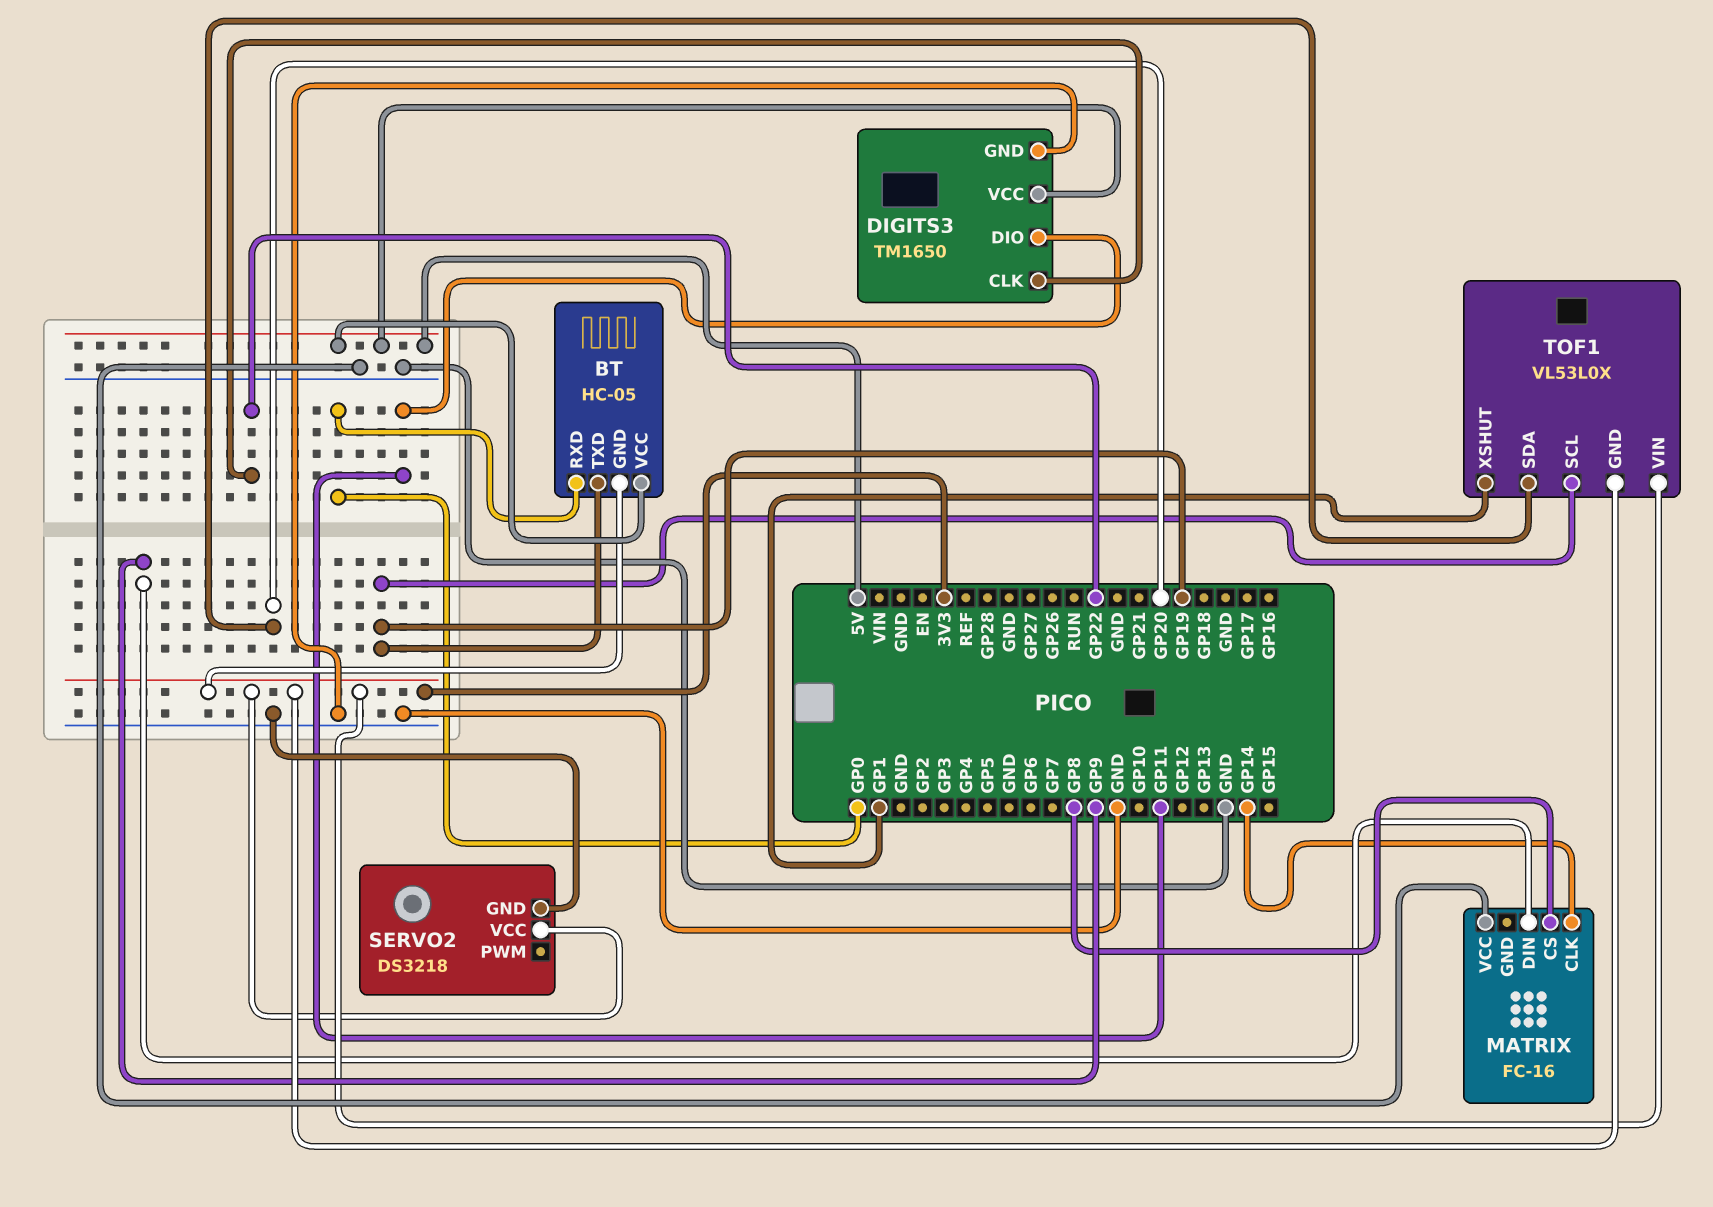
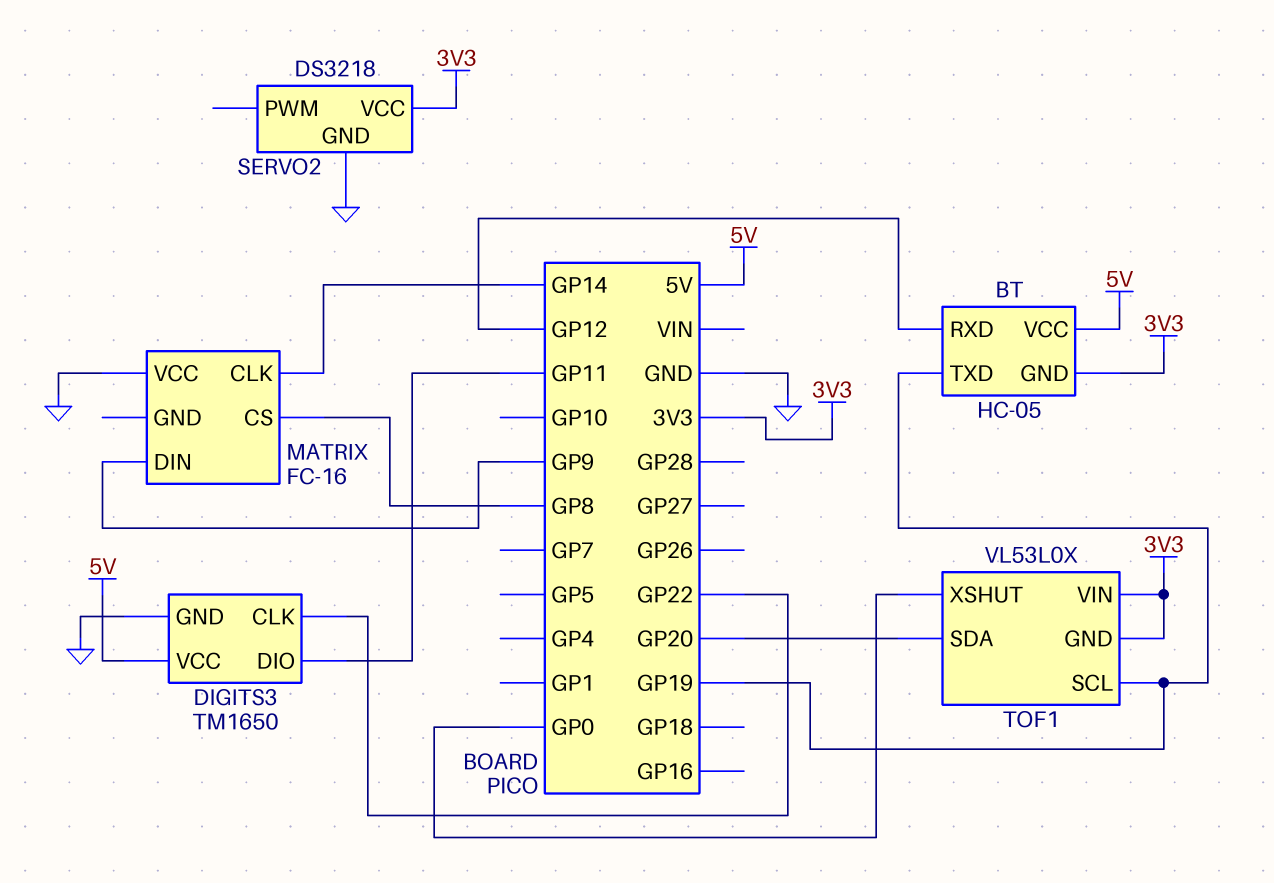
BT pin RXD: GP0 -> GP12
TOF1 pin XSHUT: GP1 -> GP0

